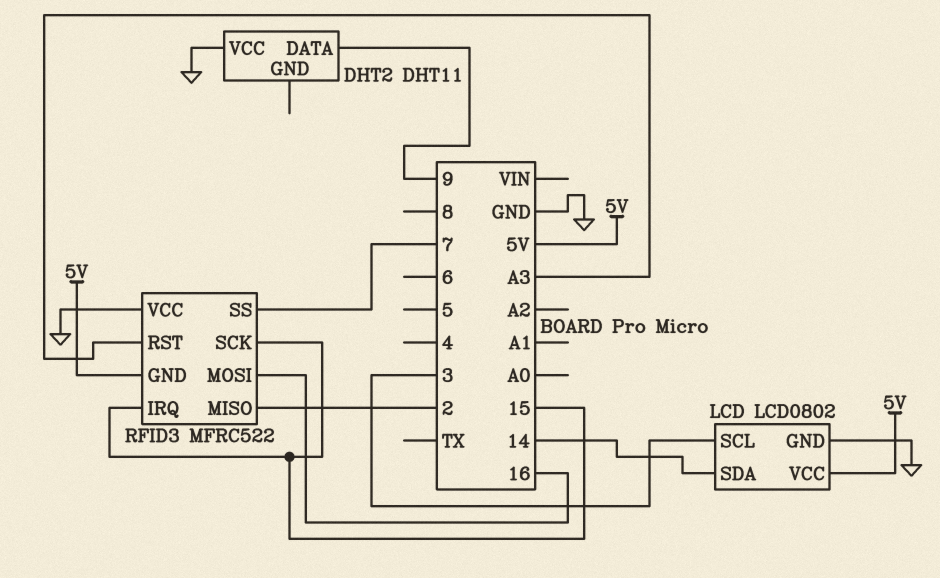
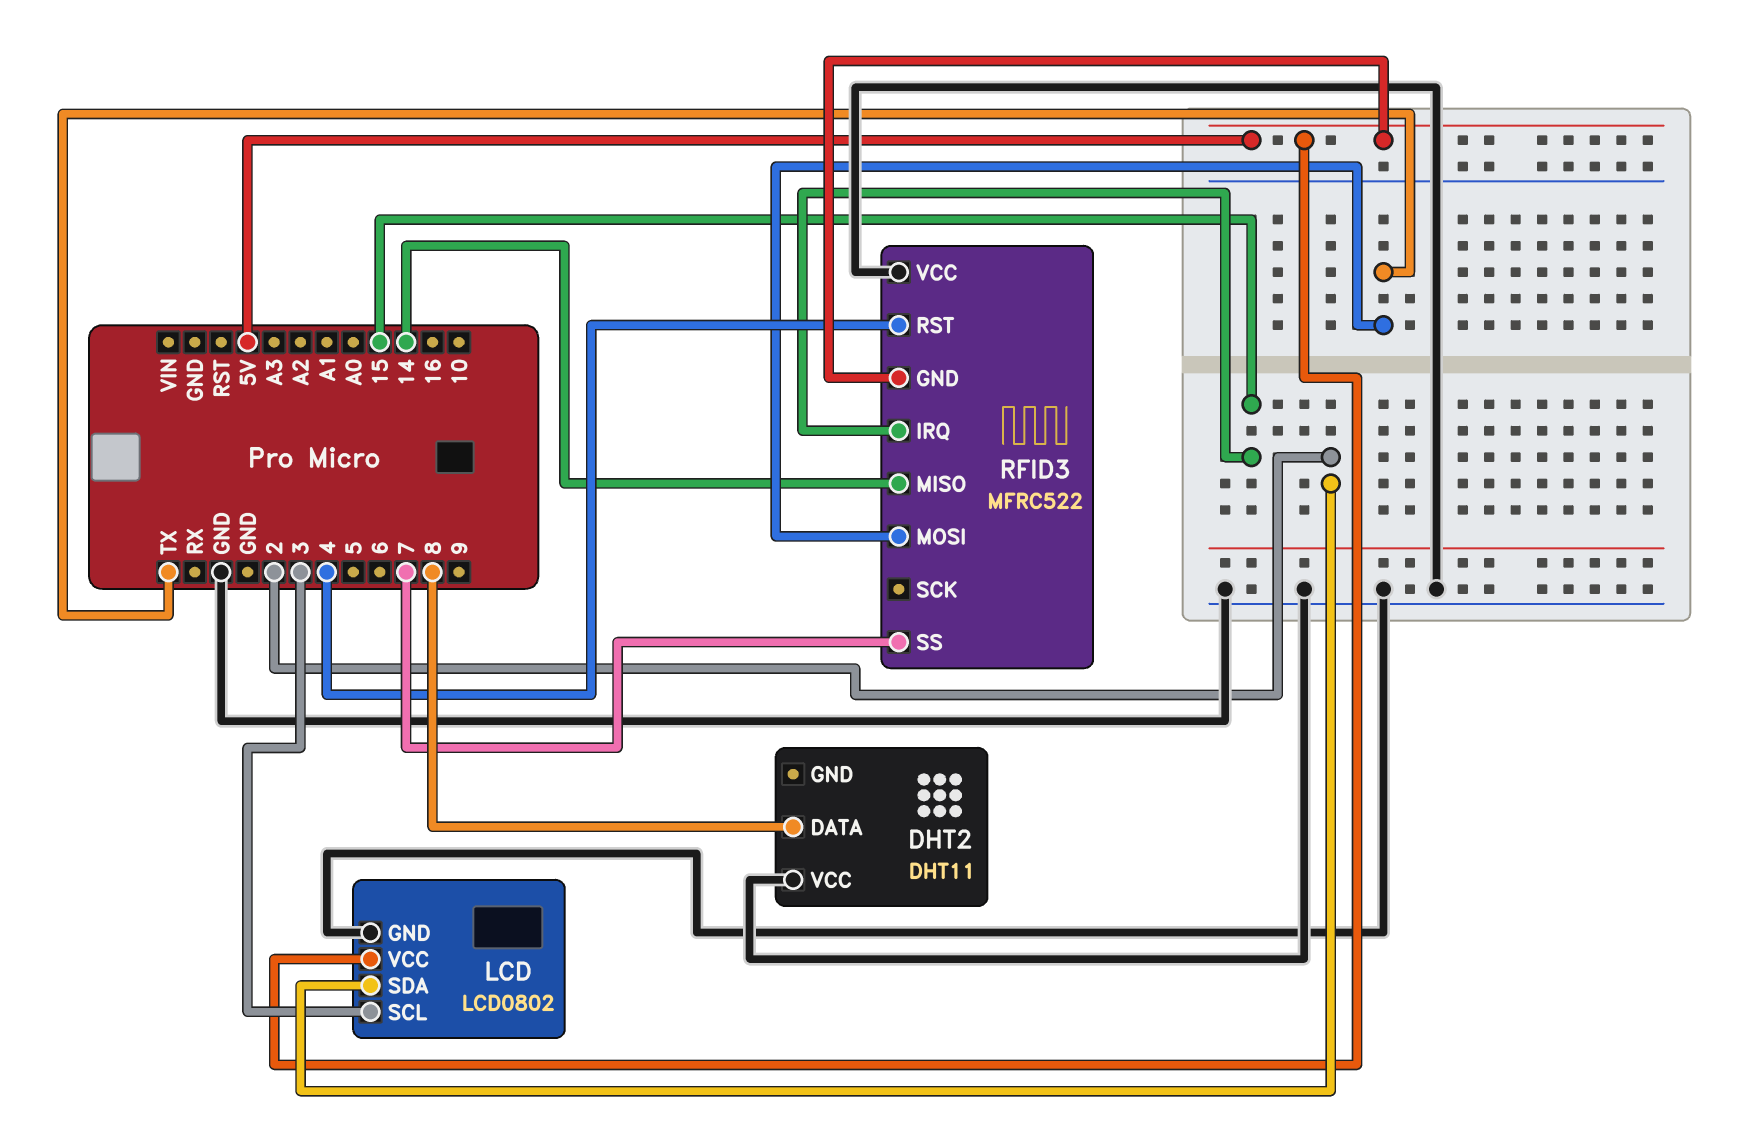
DHT2 pin DATA: 9 -> 8
LCD pin SDA: 14 -> 2
RFID3 pin MISO: 2 -> 14
RFID3 pin MOSI: 16 -> TX
RFID3 pin RST: A3 -> 4
RFID3 pin SCK: 15 -> none

